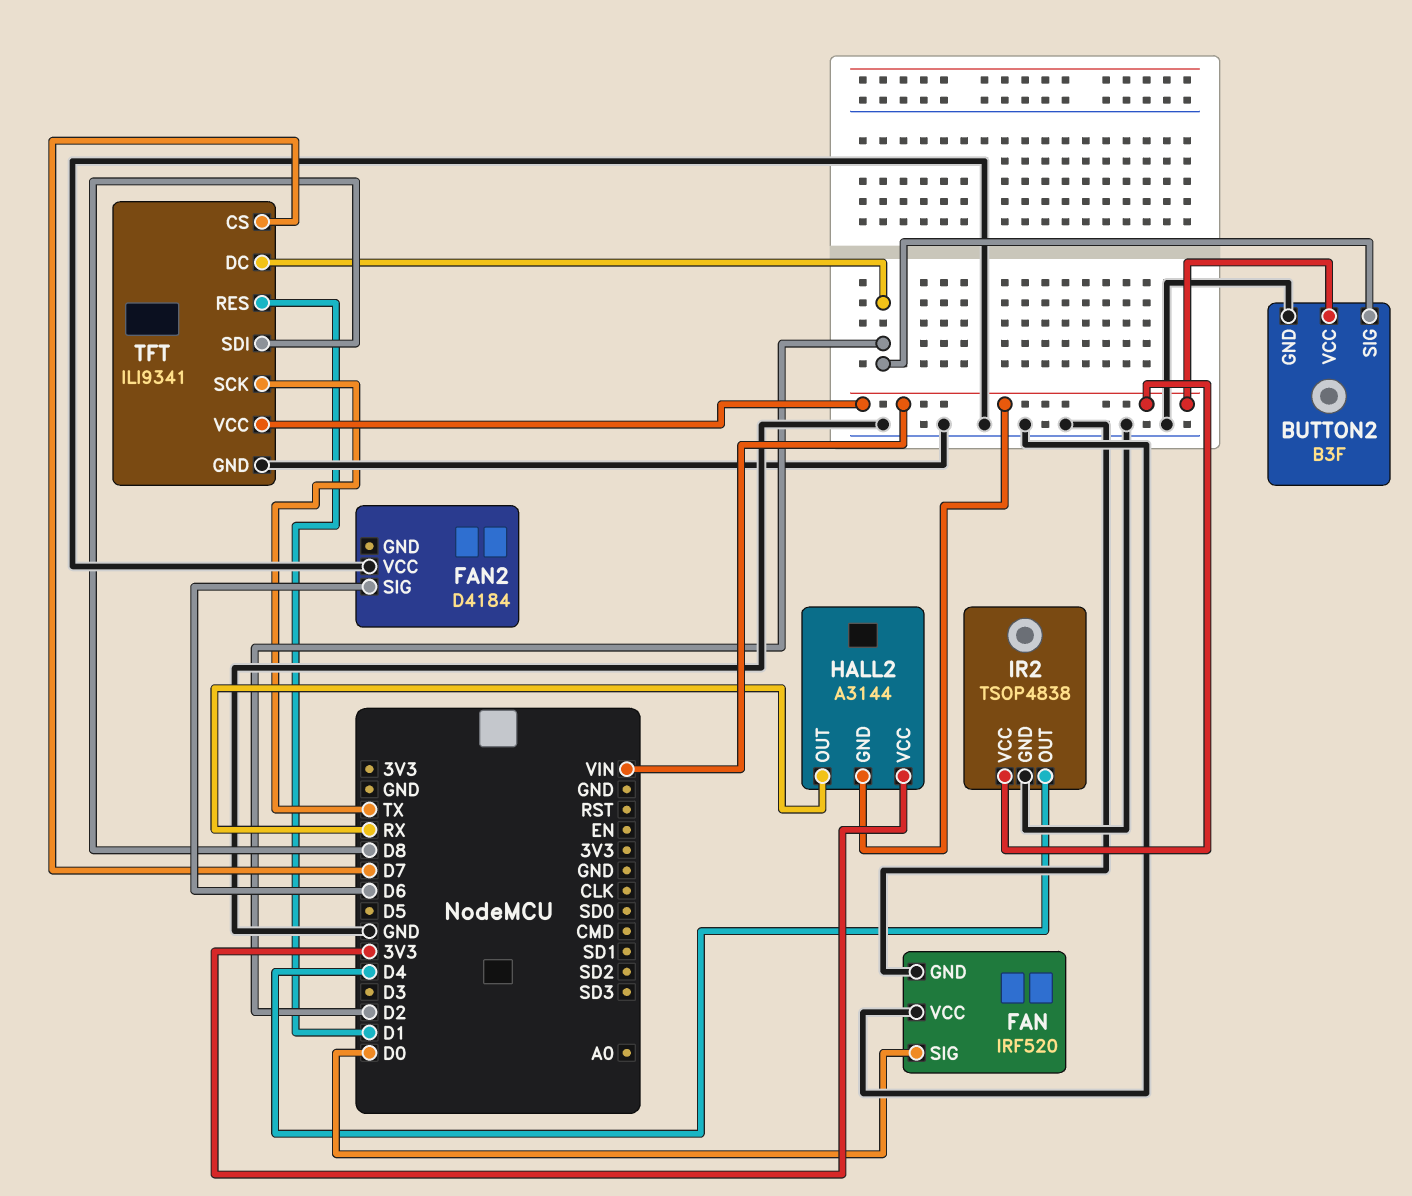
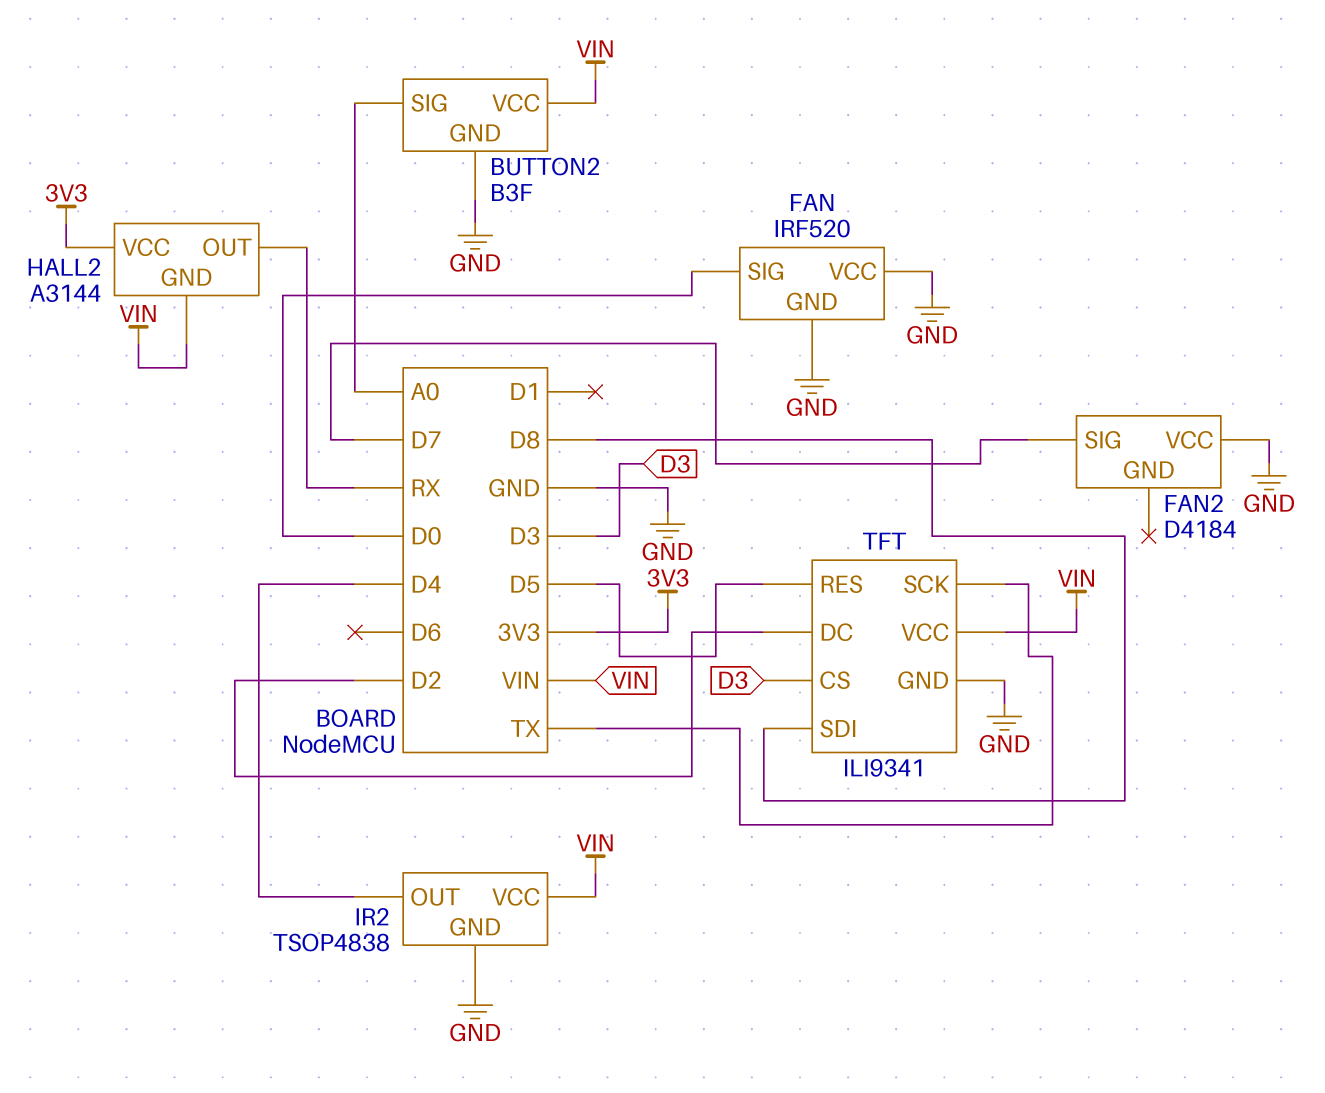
BUTTON2 pin SIG: D2 -> A0
FAN2 pin SIG: D6 -> D7
TFT pin CS: D7 -> D3
TFT pin RES: D1 -> D5

